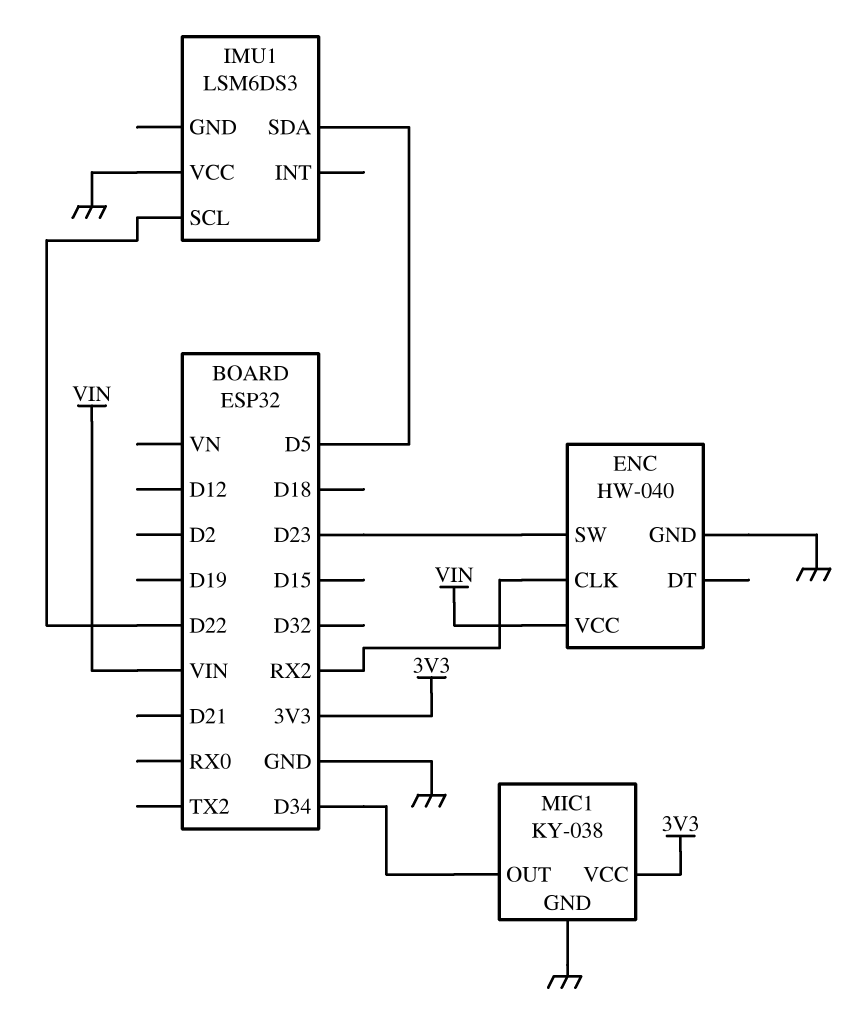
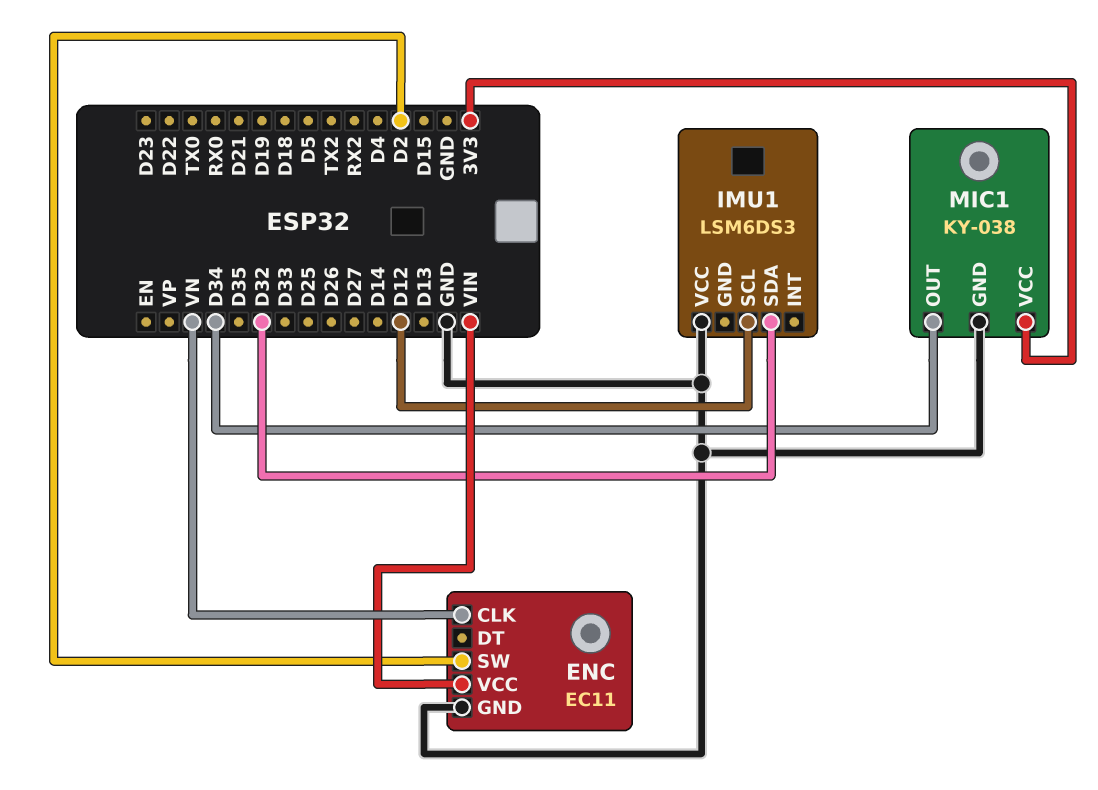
ENC: HW-040 -> EC11
ENC pin CLK: RX2 -> VN
ENC pin SW: D23 -> D2
IMU1 pin SCL: D22 -> D12
IMU1 pin SDA: D5 -> D32

